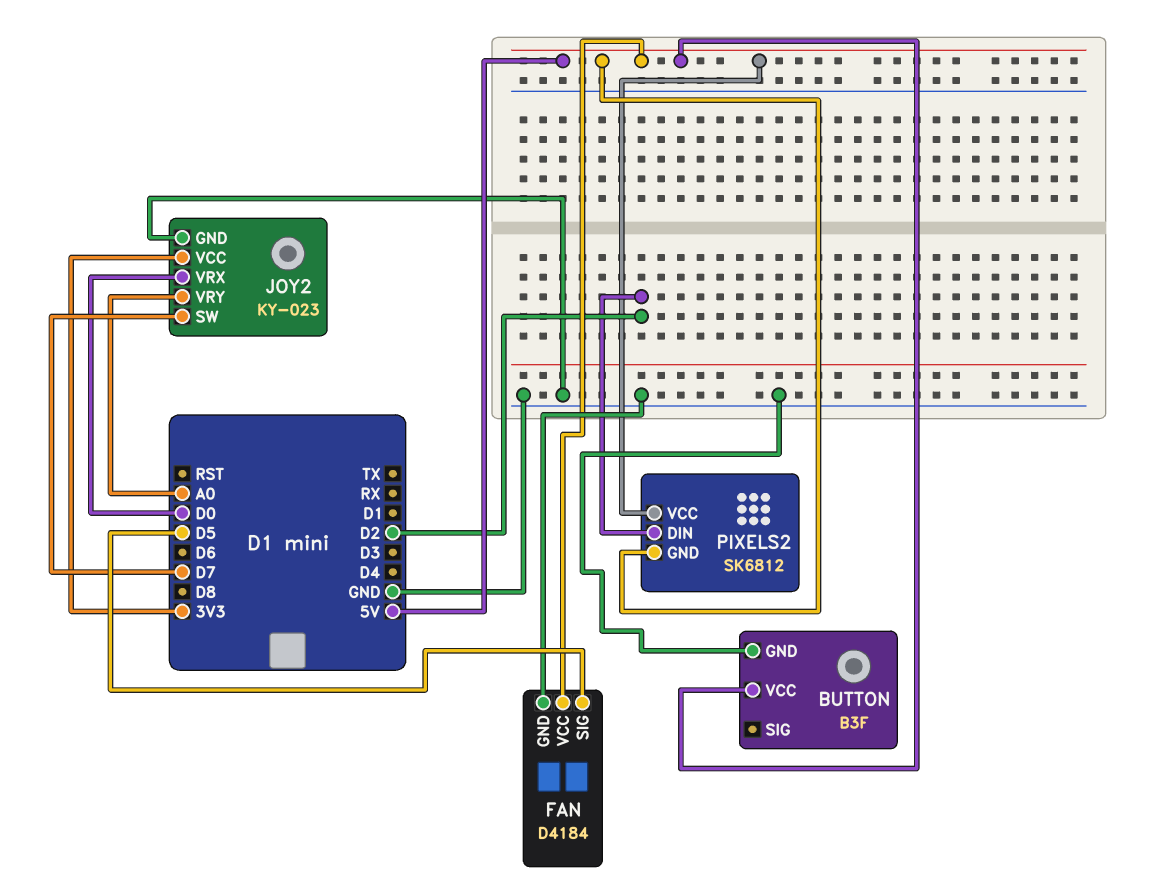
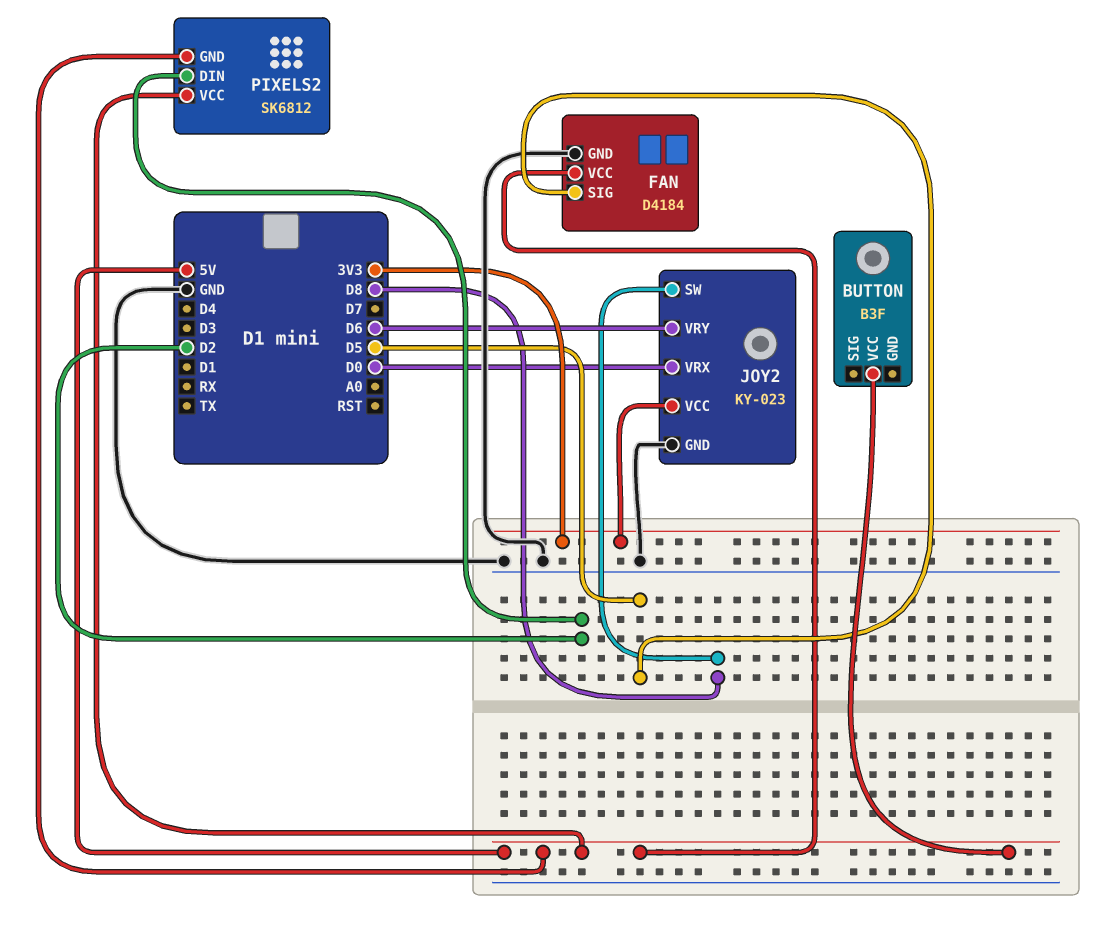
BUTTON pin GND: GND -> none
JOY2 pin SW: D7 -> D8
JOY2 pin VRY: A0 -> D6

